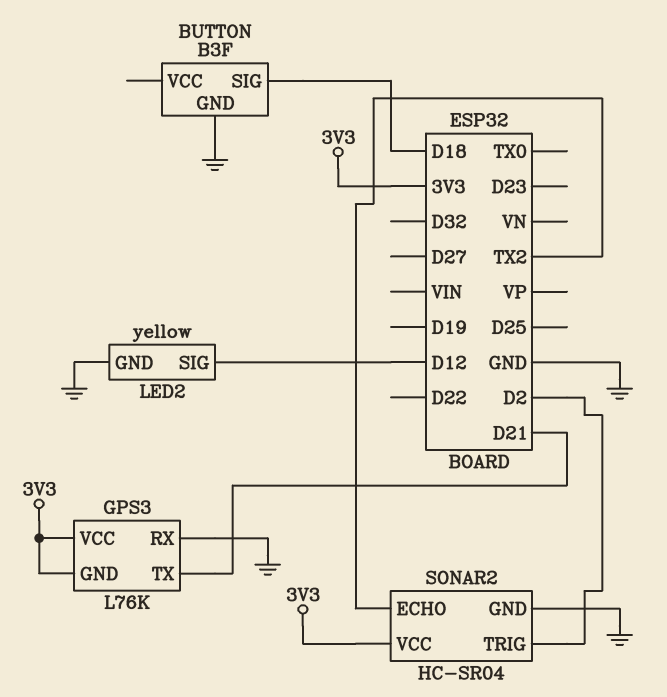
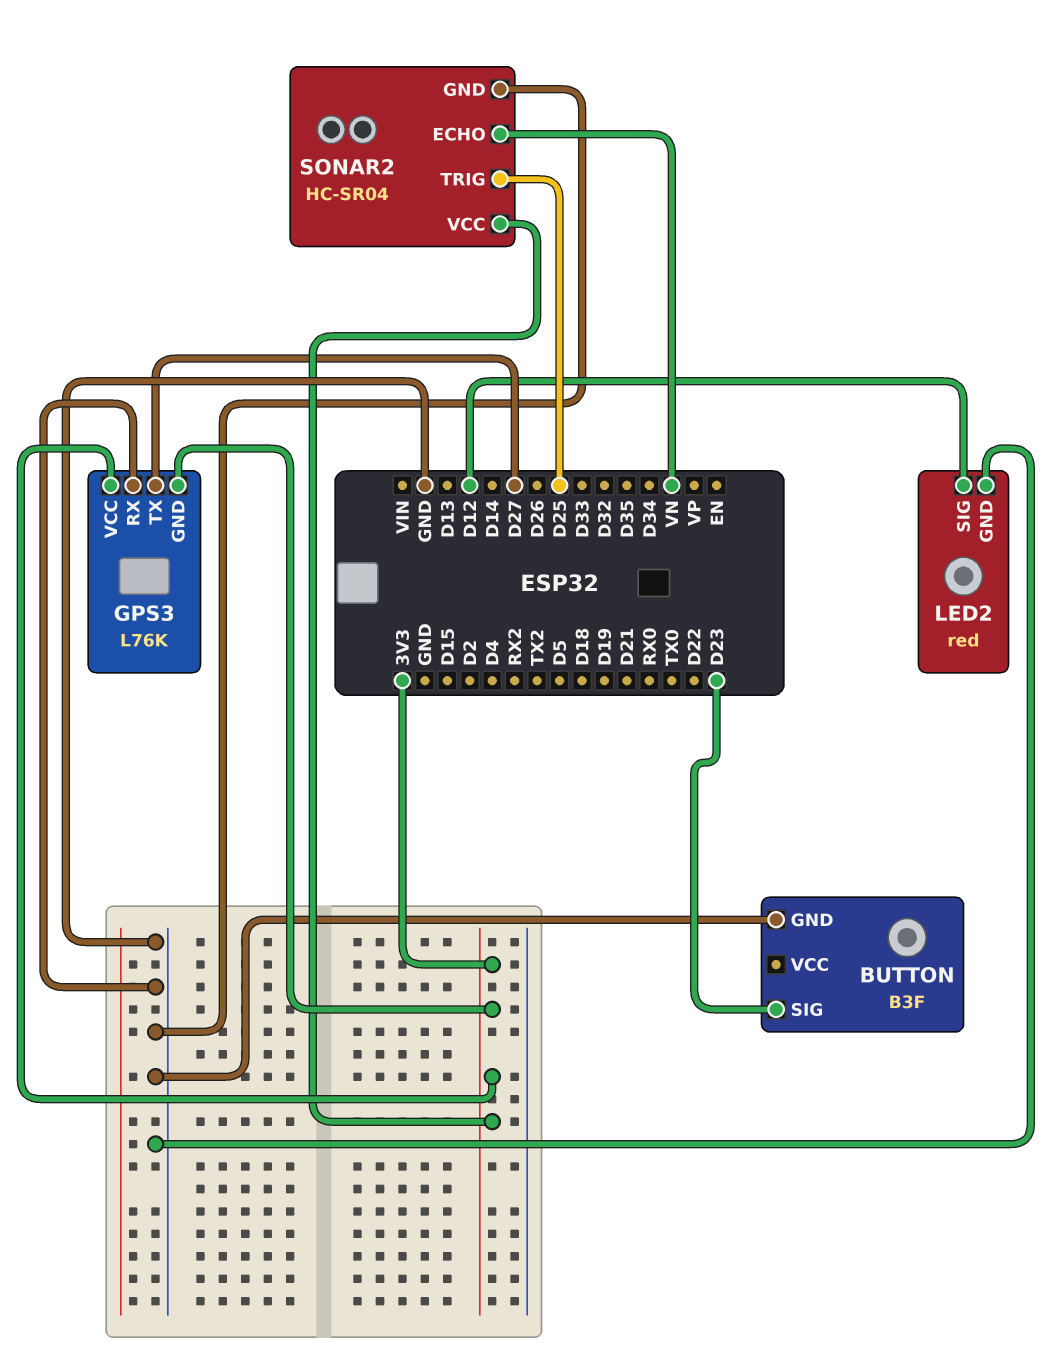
BUTTON pin SIG: D18 -> D23
GPS3 pin TX: D21 -> D27
LED2: yellow -> red
SONAR2 pin ECHO: TX2 -> VN
SONAR2 pin TRIG: D2 -> D25

